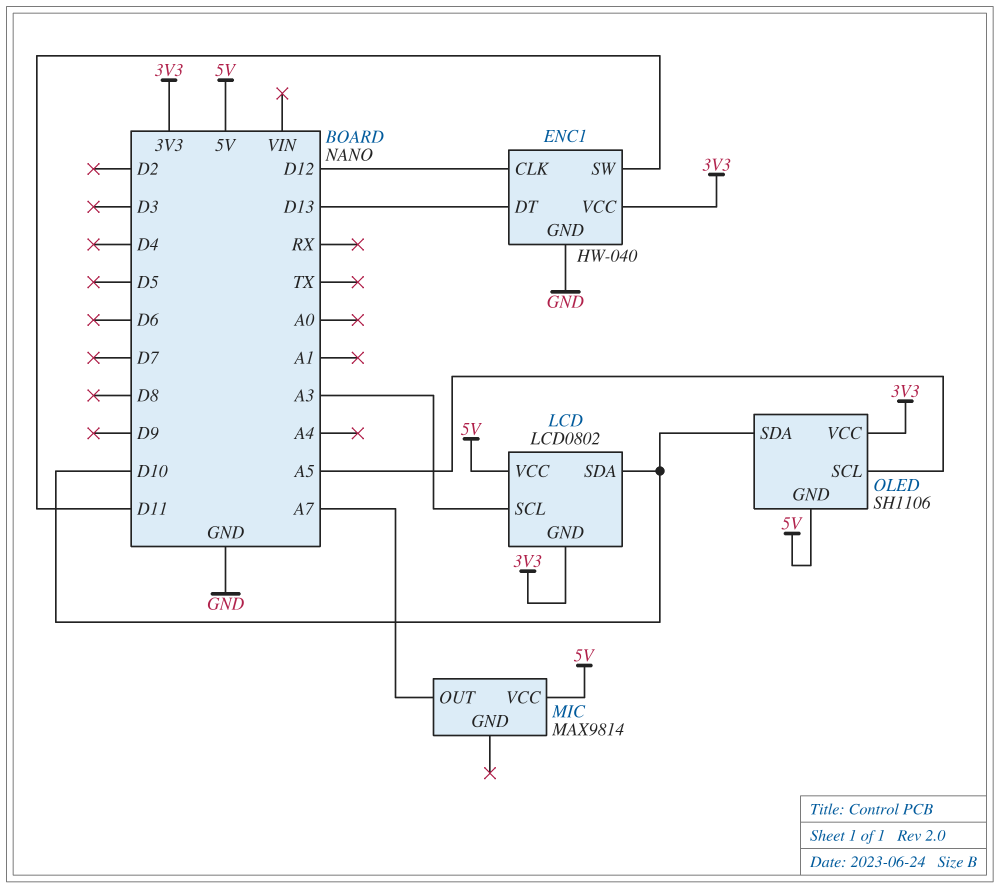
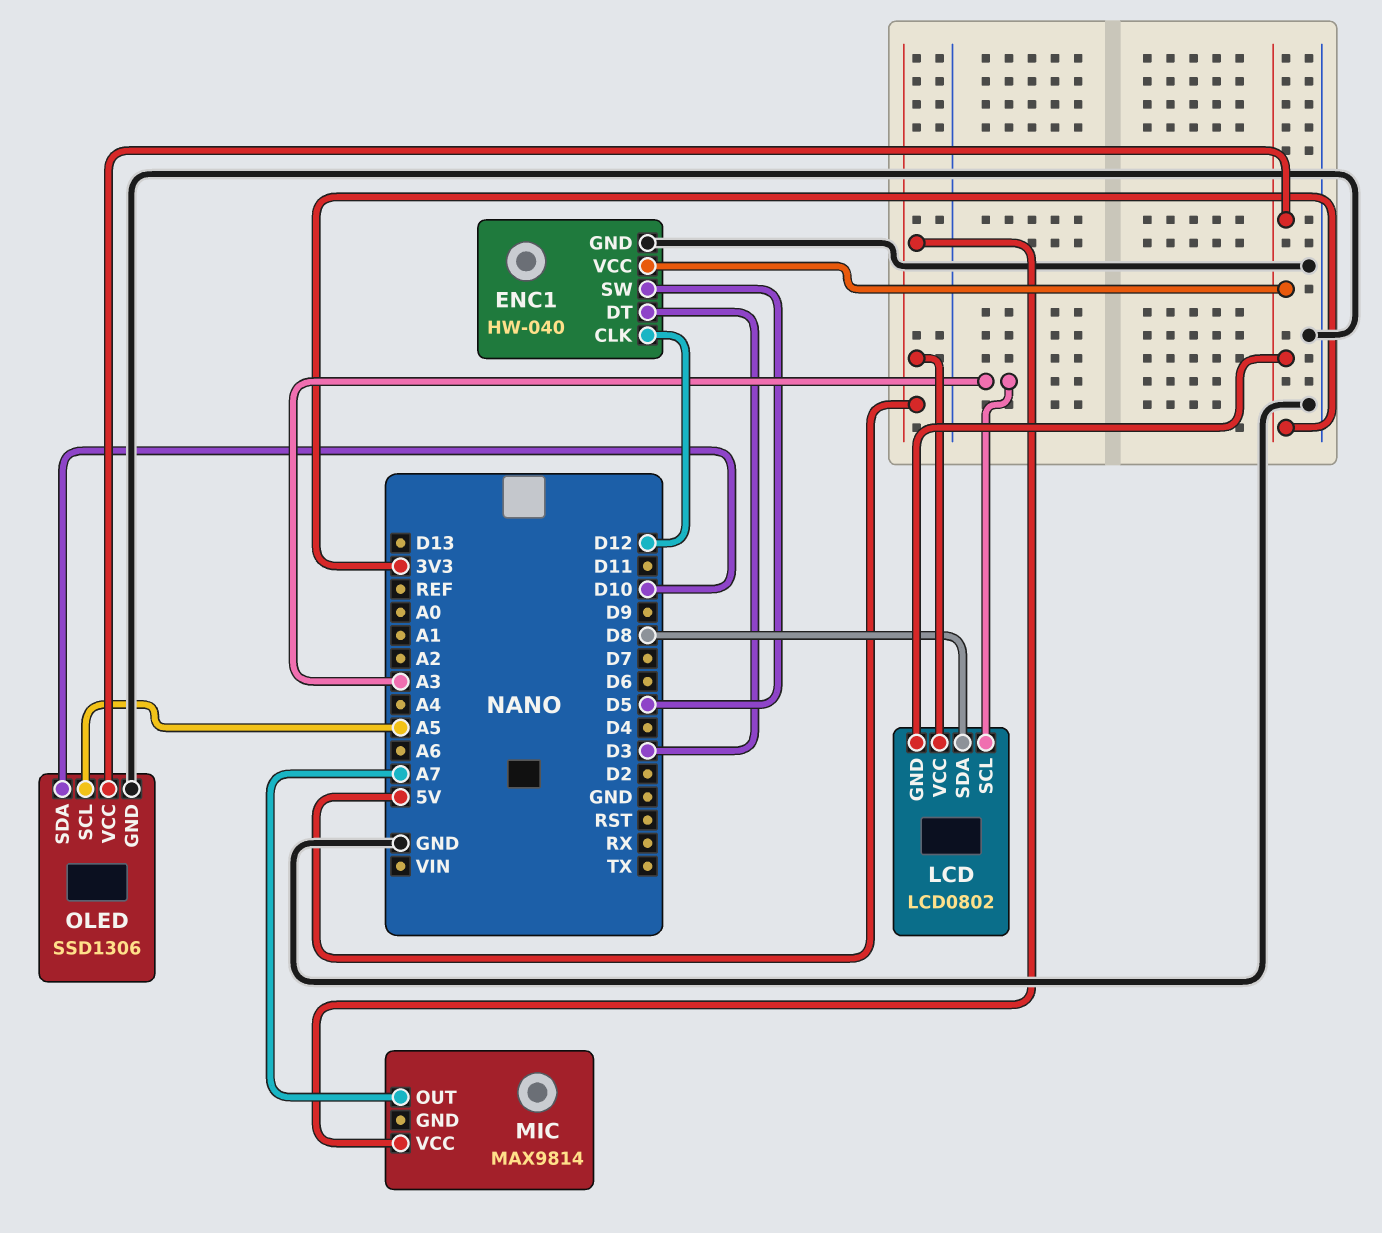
ENC1 pin DT: D13 -> D3
ENC1 pin SW: D11 -> D5
LCD pin SDA: D10 -> D8
OLED: SH1106 -> SSD1306
OLED pin GND: 5V -> GND

